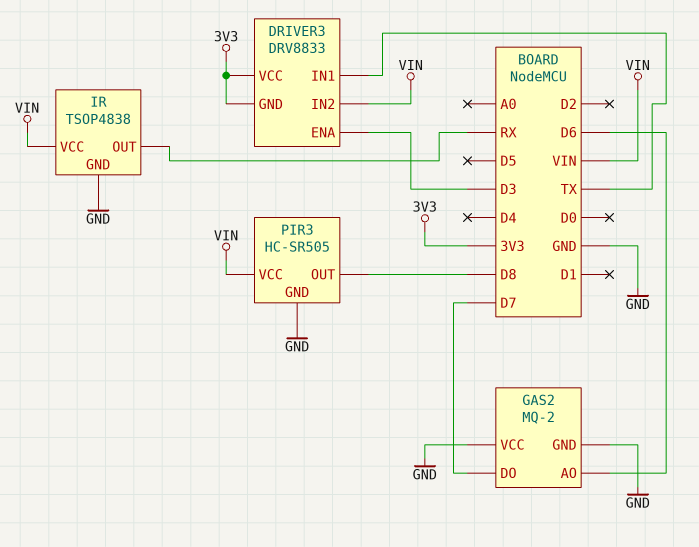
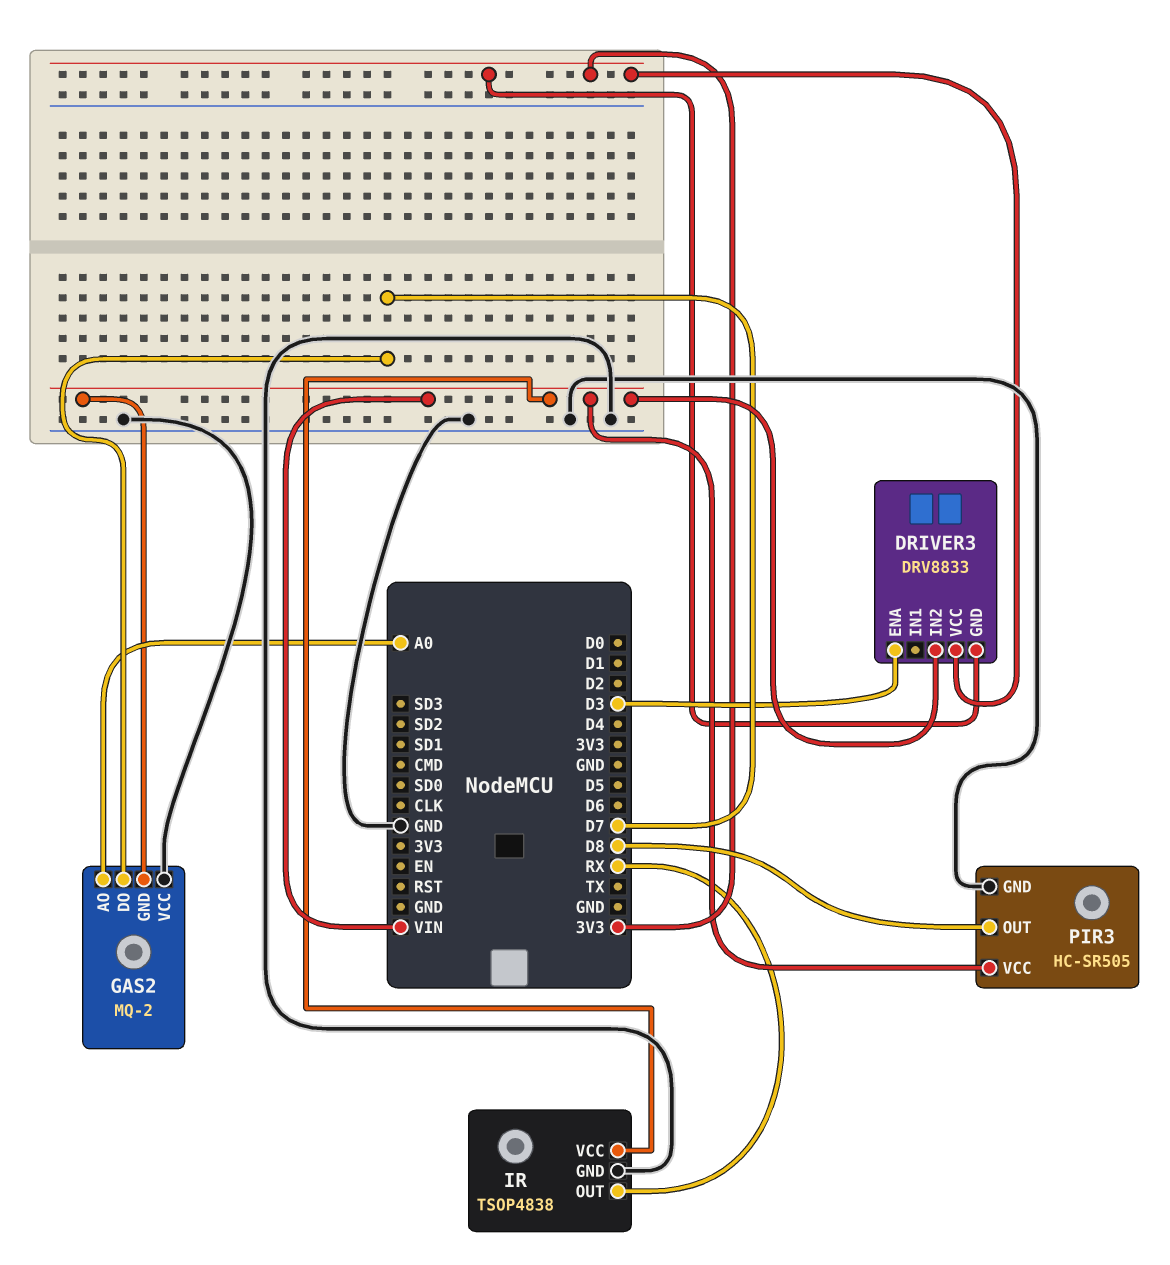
DRIVER3 pin IN1: TX -> none
GAS2 pin AO: D6 -> A0
GAS2 pin GND: GND -> VIN

